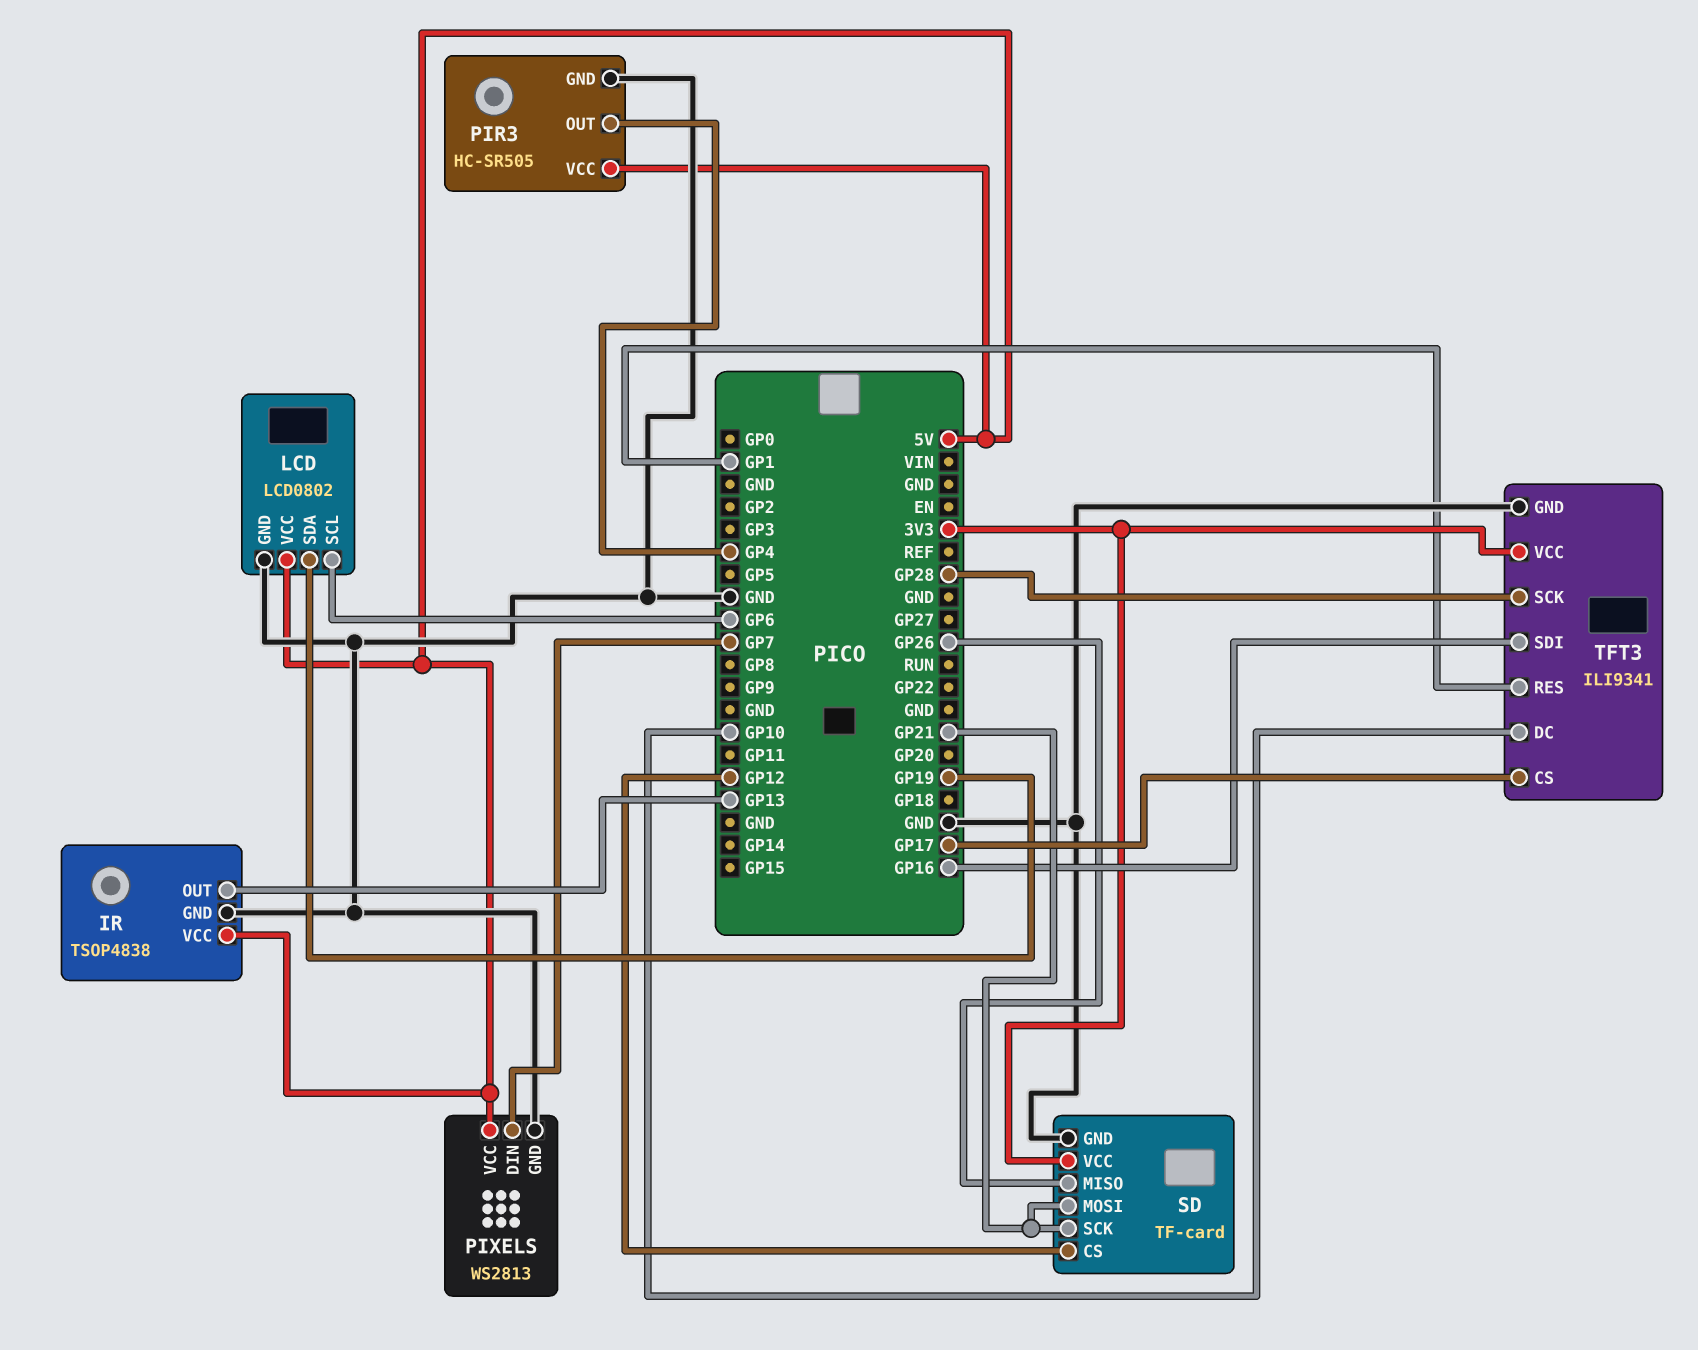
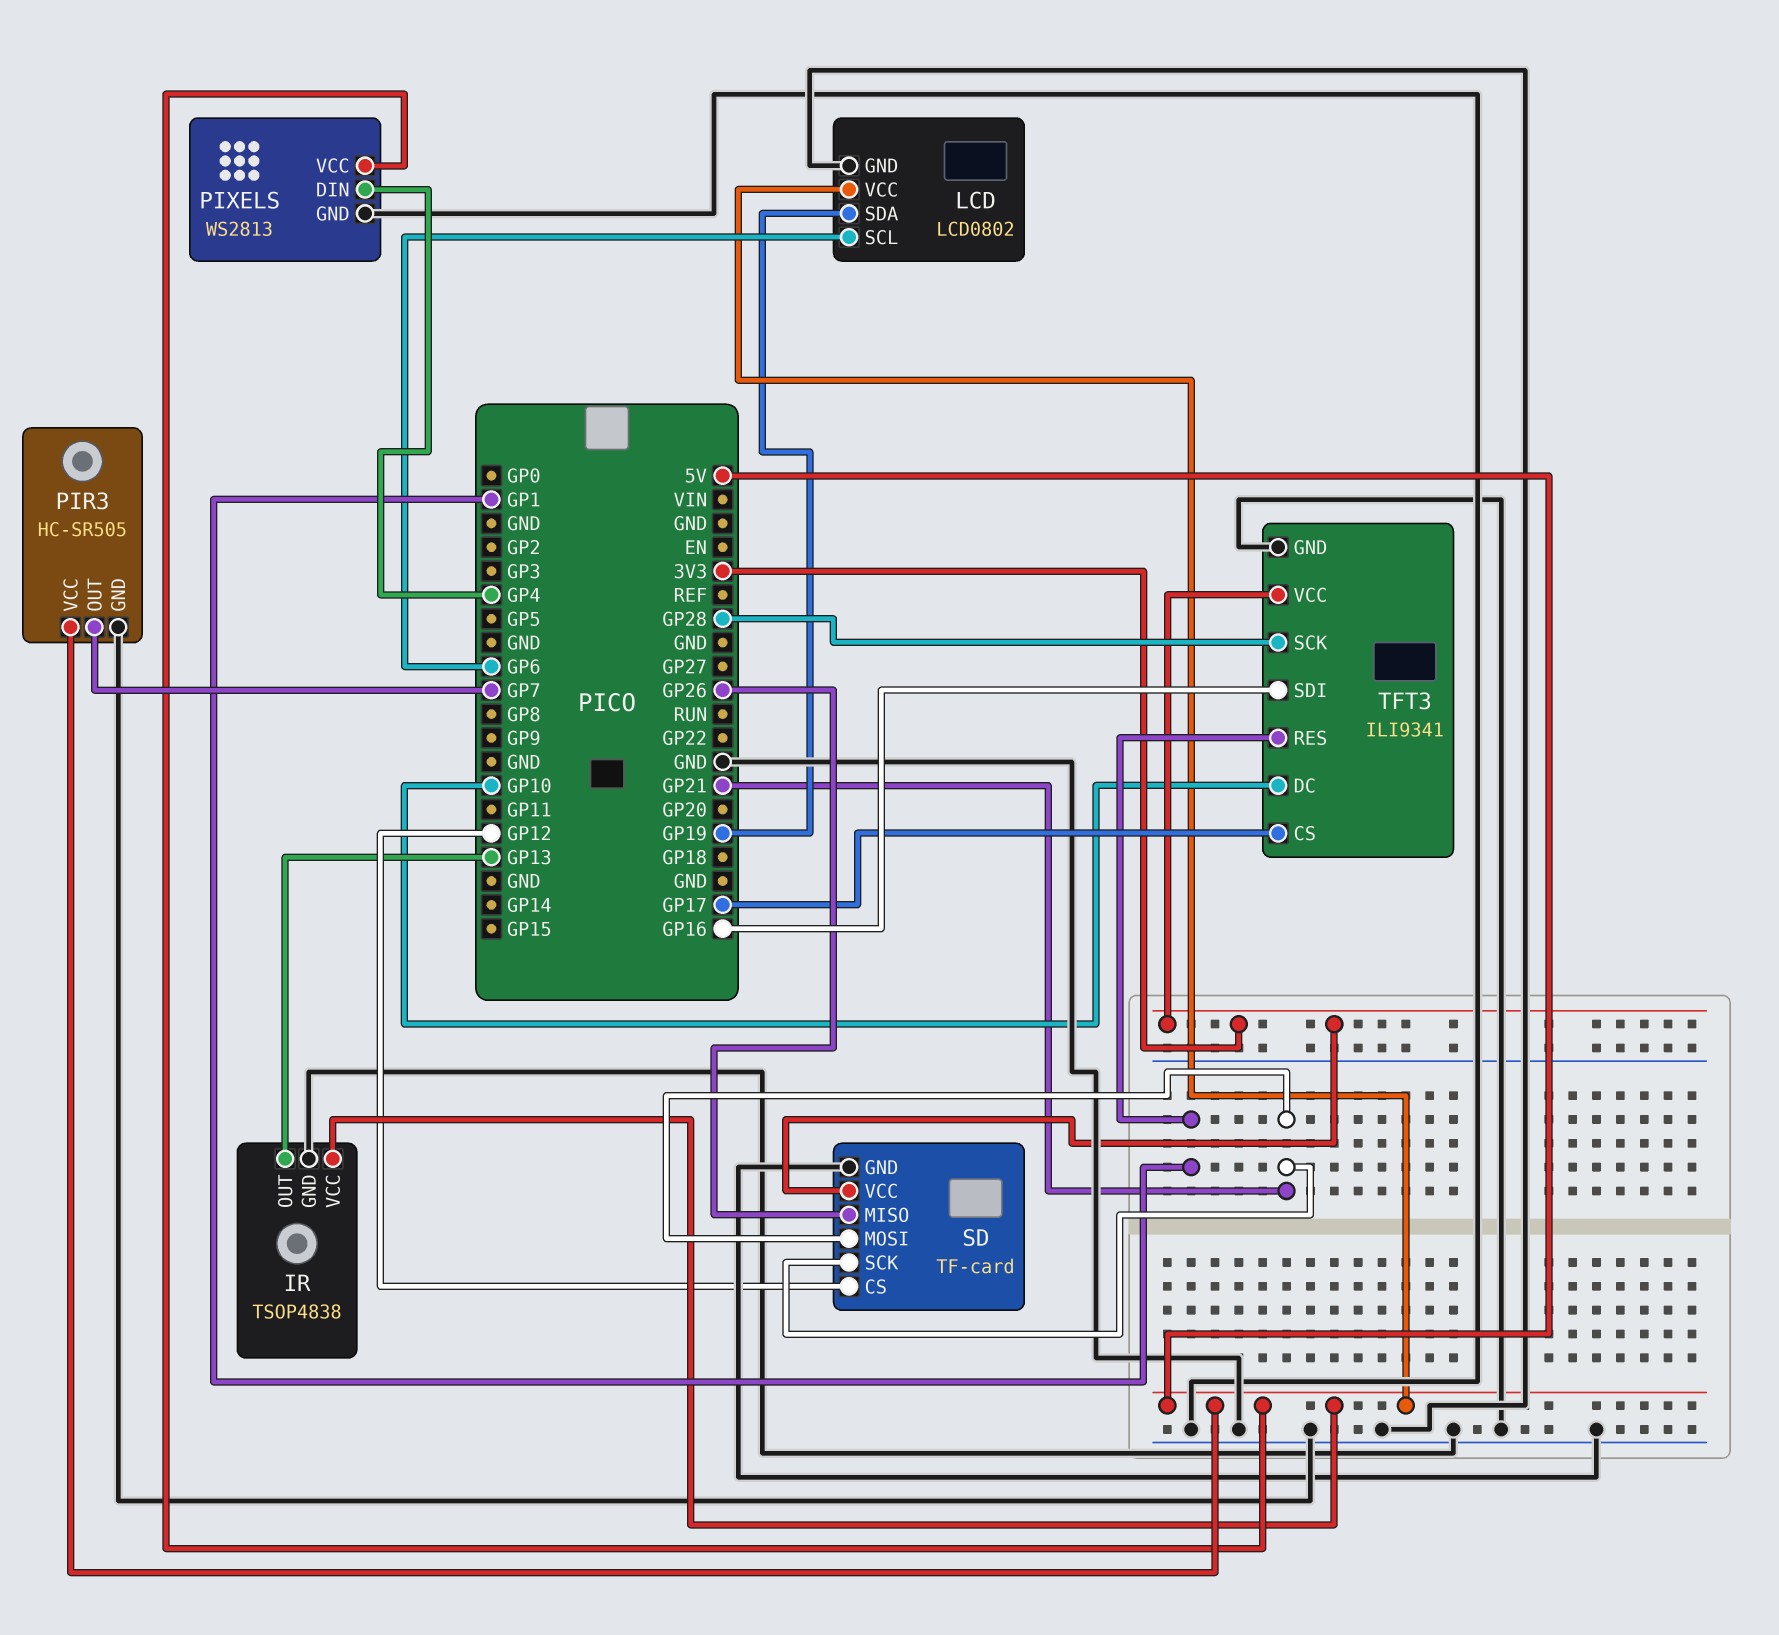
PIR3 pin OUT: GP4 -> GP7
PIXELS pin DIN: GP7 -> GP4

